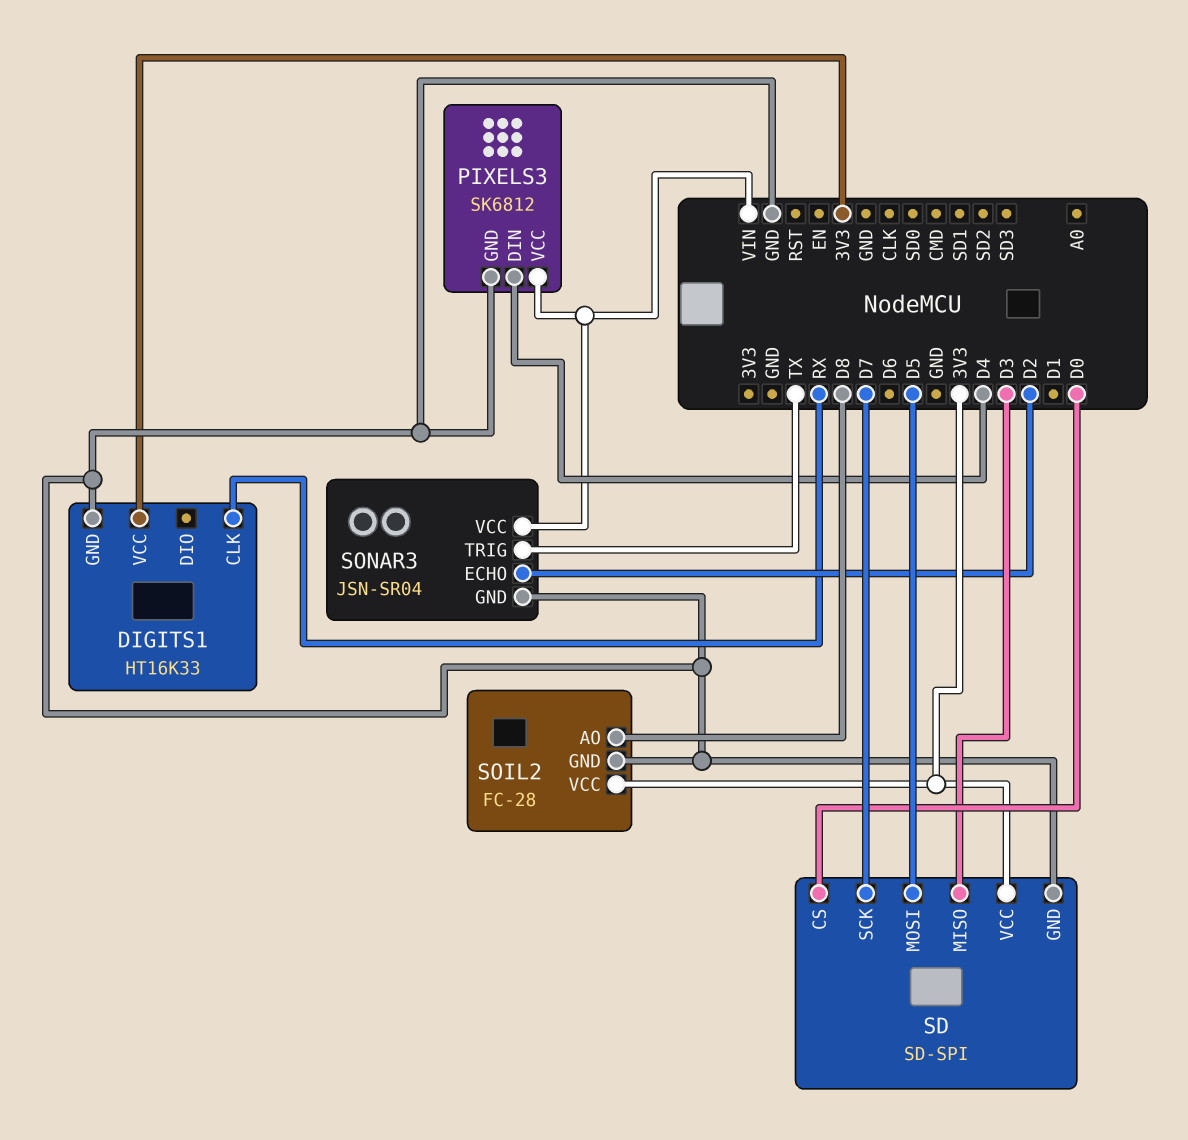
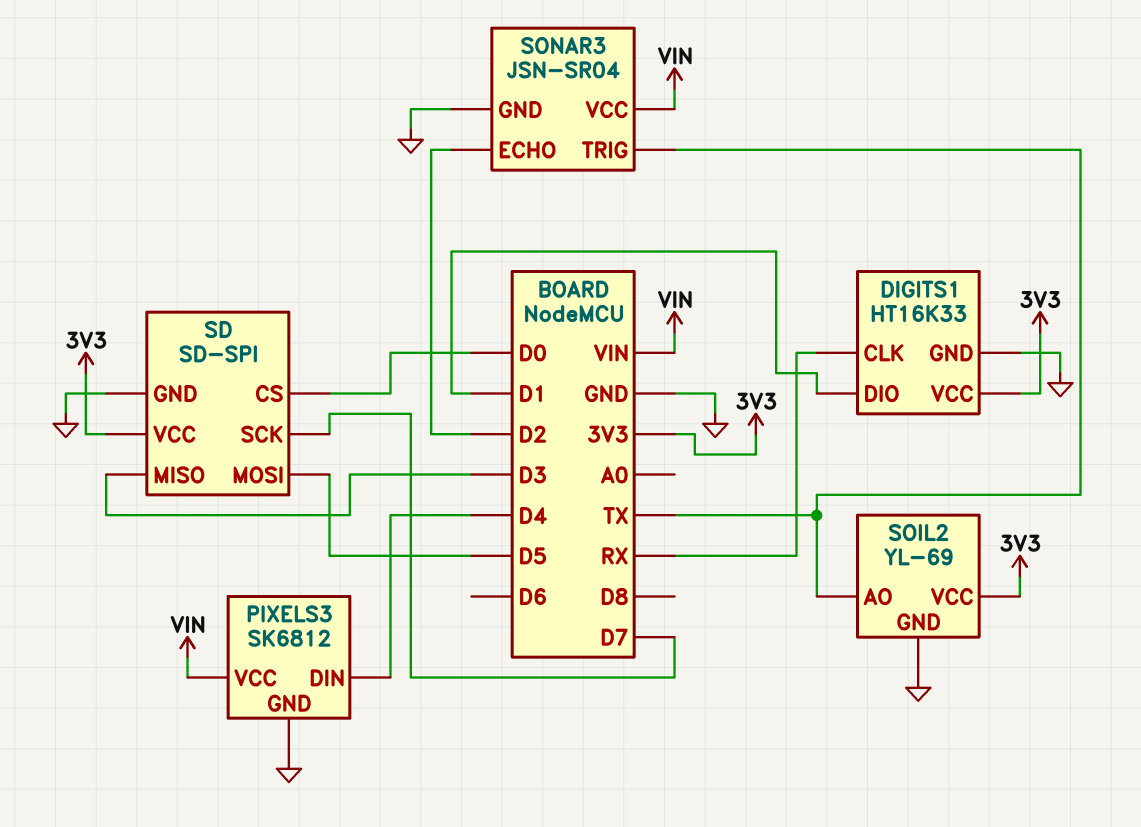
DIGITS1 pin DIO: none -> D1
SOIL2: FC-28 -> YL-69
SOIL2 pin AO: D8 -> TX

